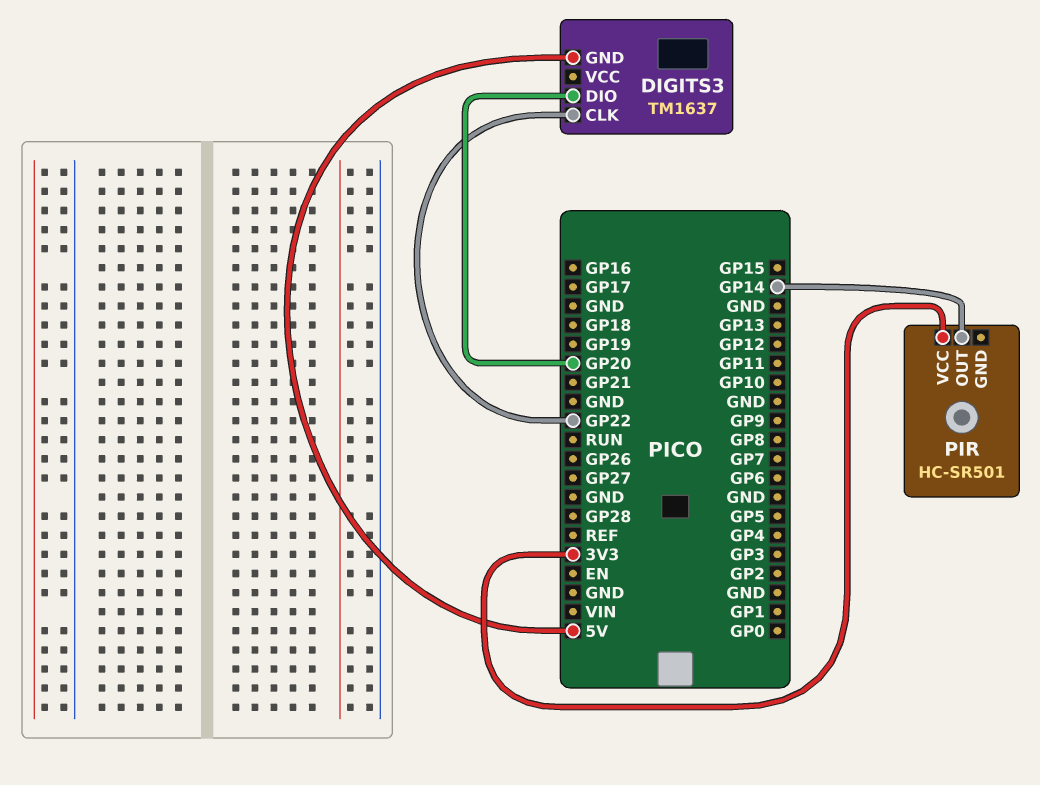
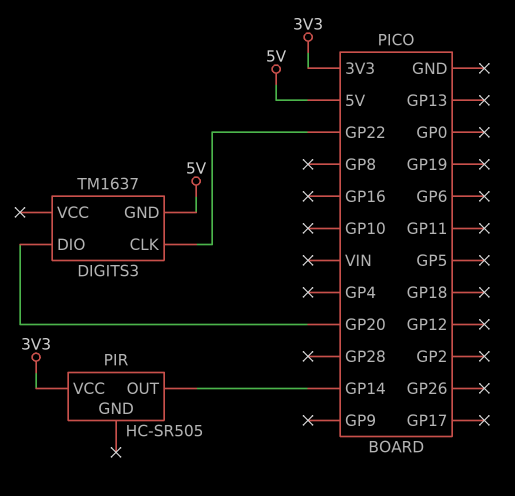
PIR: HC-SR501 -> HC-SR505

